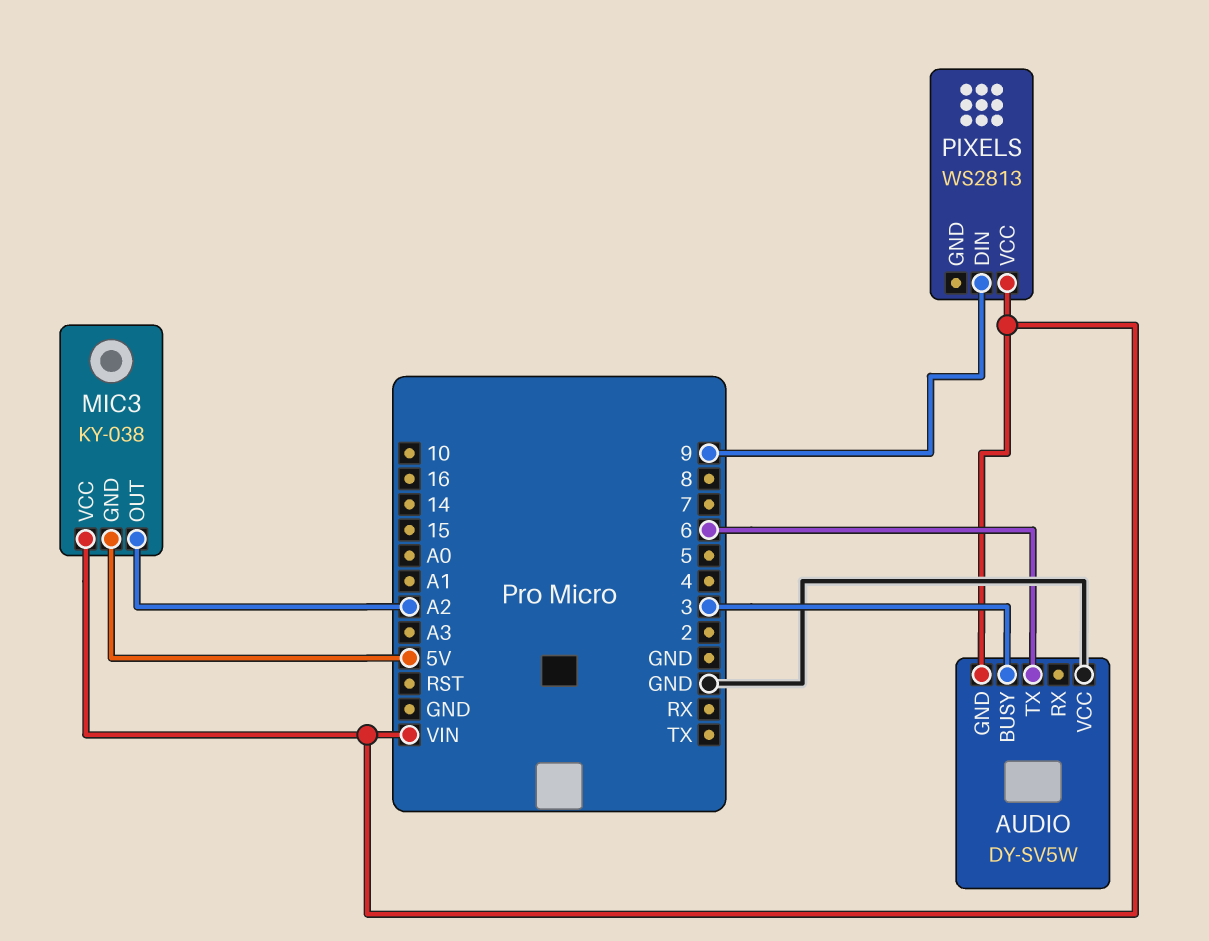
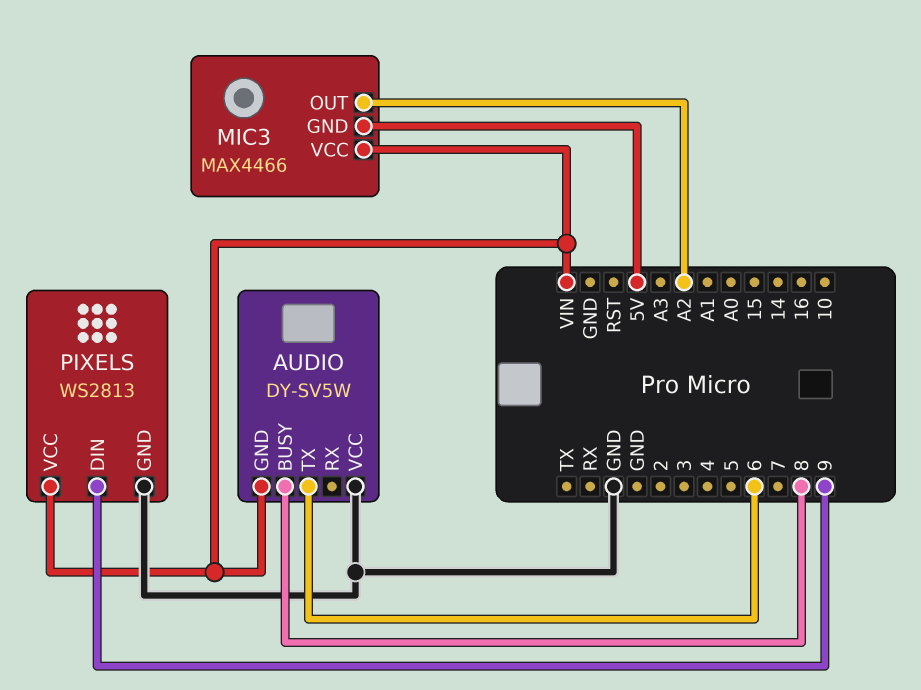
AUDIO pin BUSY: 3 -> 8
MIC3: KY-038 -> MAX4466
PIXELS pin GND: none -> GND

